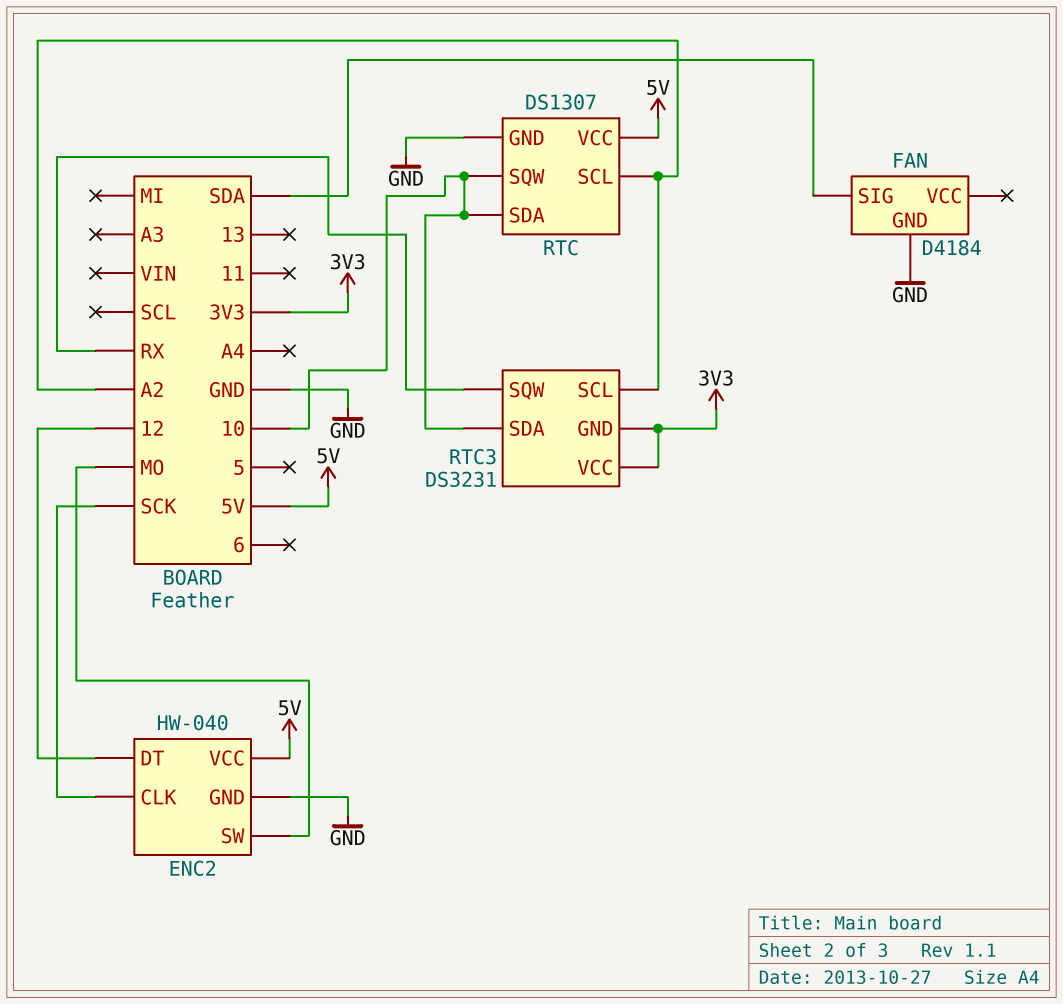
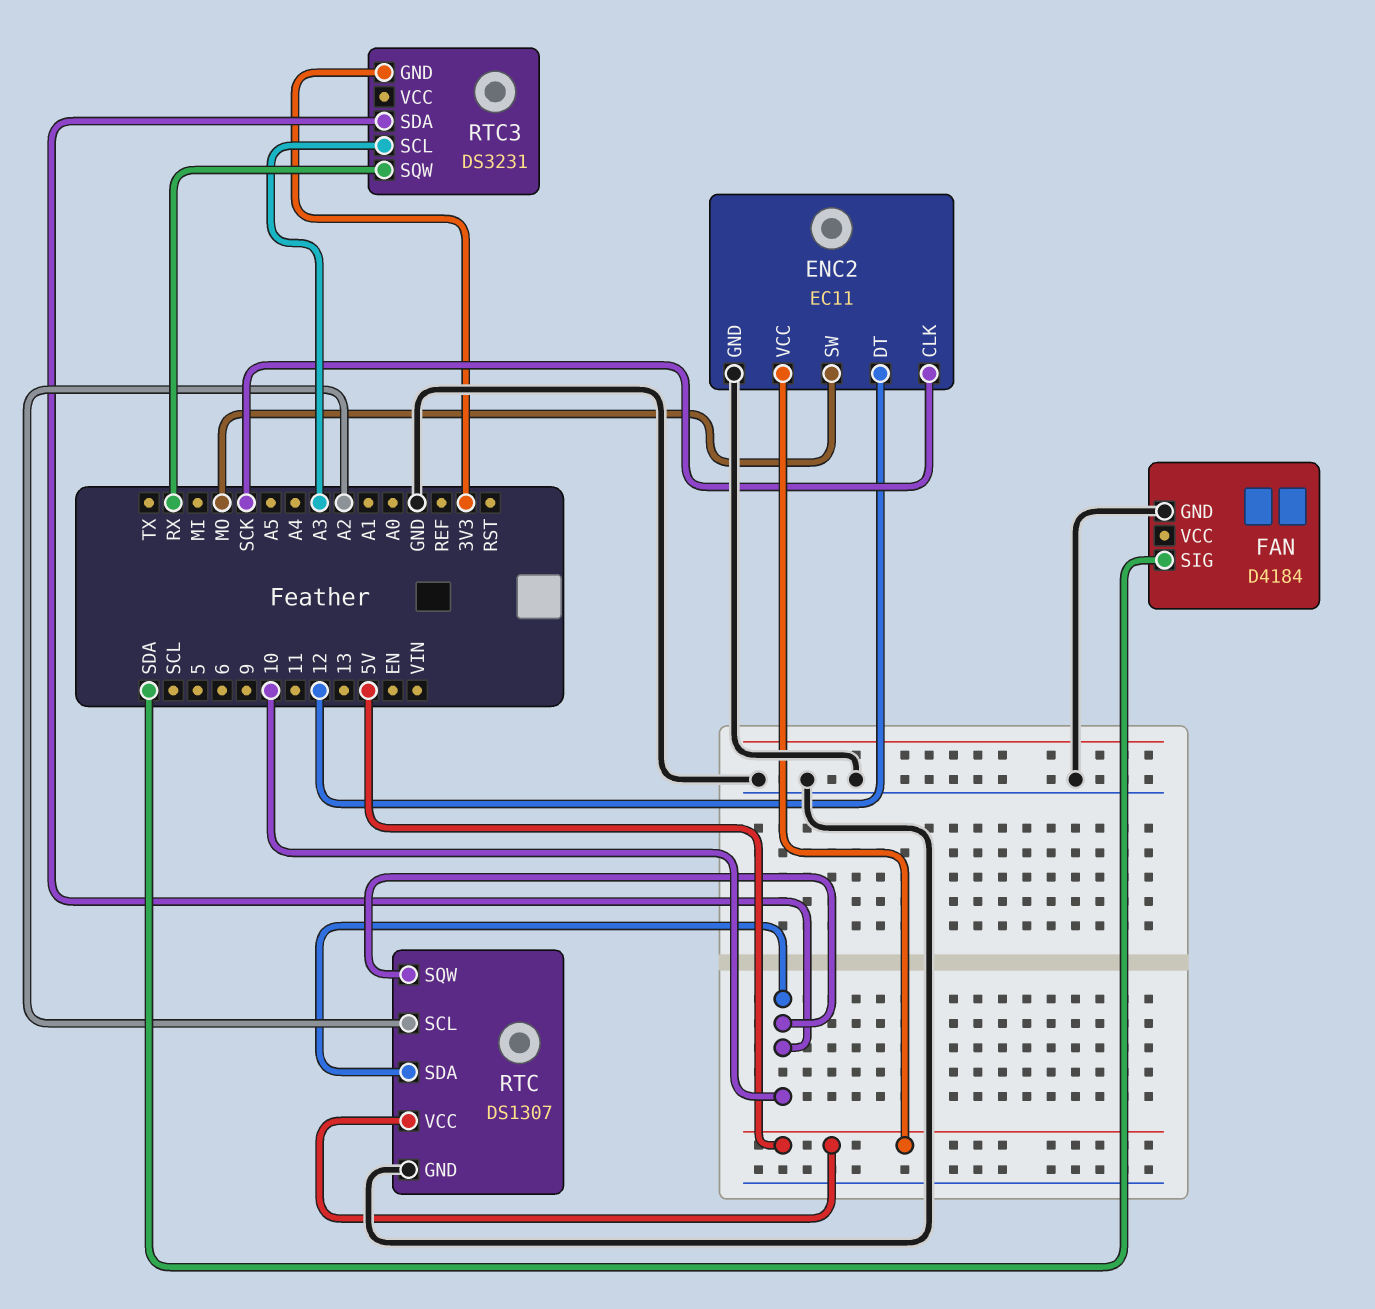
ENC2: HW-040 -> EC11
RTC3 pin SCL: A2 -> A3
RTC3 pin VCC: 3V3 -> none

